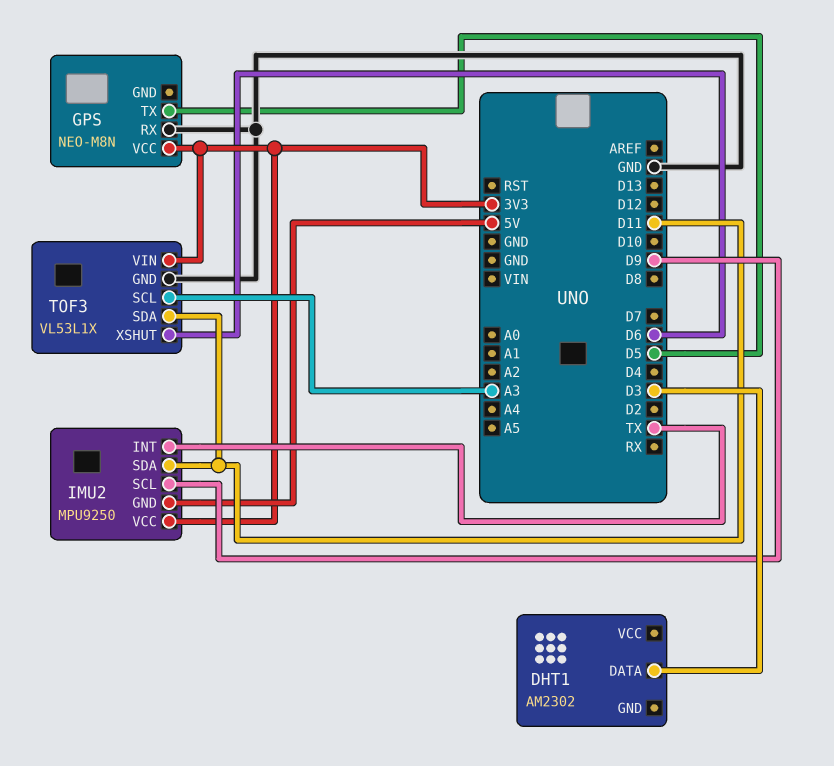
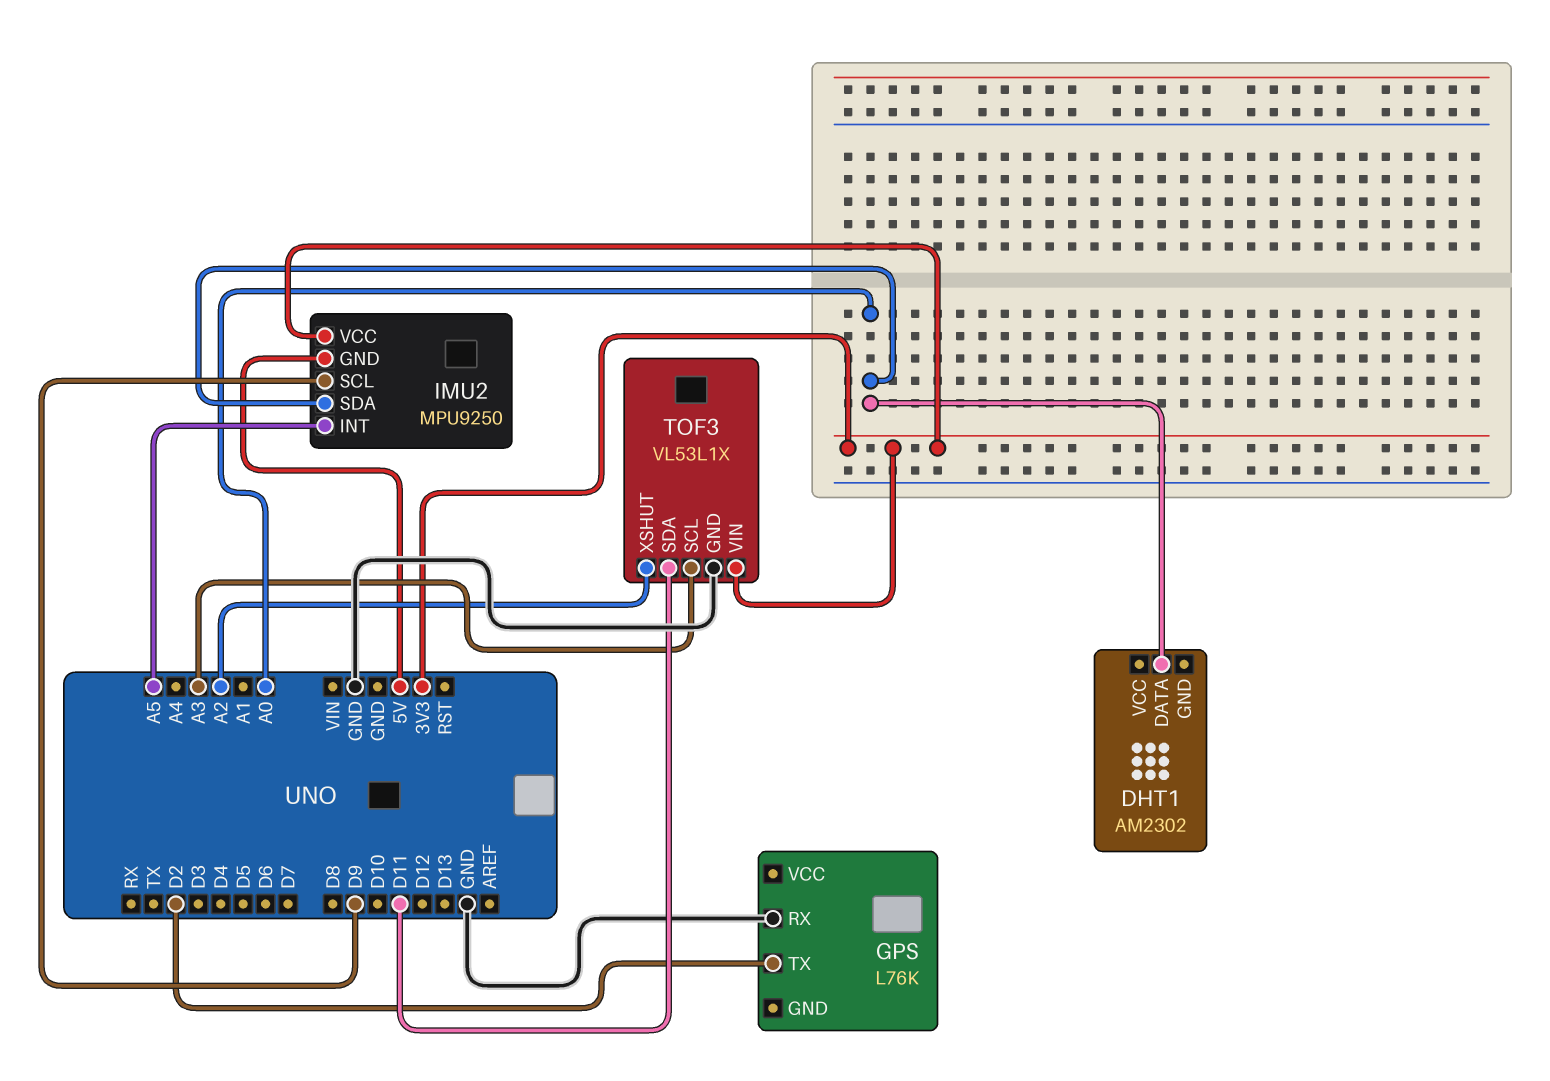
DHT1 pin DATA: D3 -> A0
GPS: NEO-M8N -> L76K
GPS pin TX: D5 -> D2
GPS pin VCC: 3V3 -> none
IMU2 pin INT: TX -> A5
IMU2 pin SDA: D11 -> A0
TOF3 pin XSHUT: D6 -> A2

